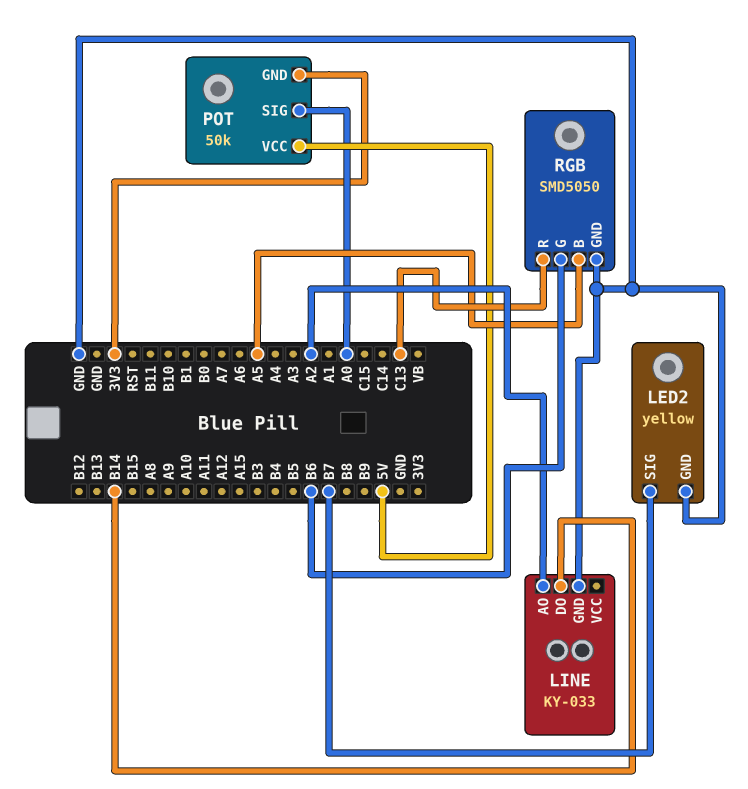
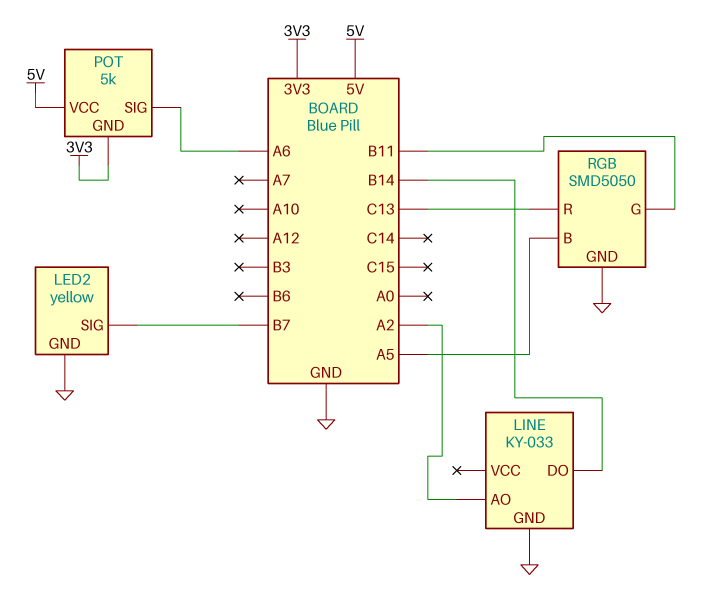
POT: 50k -> 5k
POT pin SIG: A0 -> A6
RGB pin G: B6 -> B11

